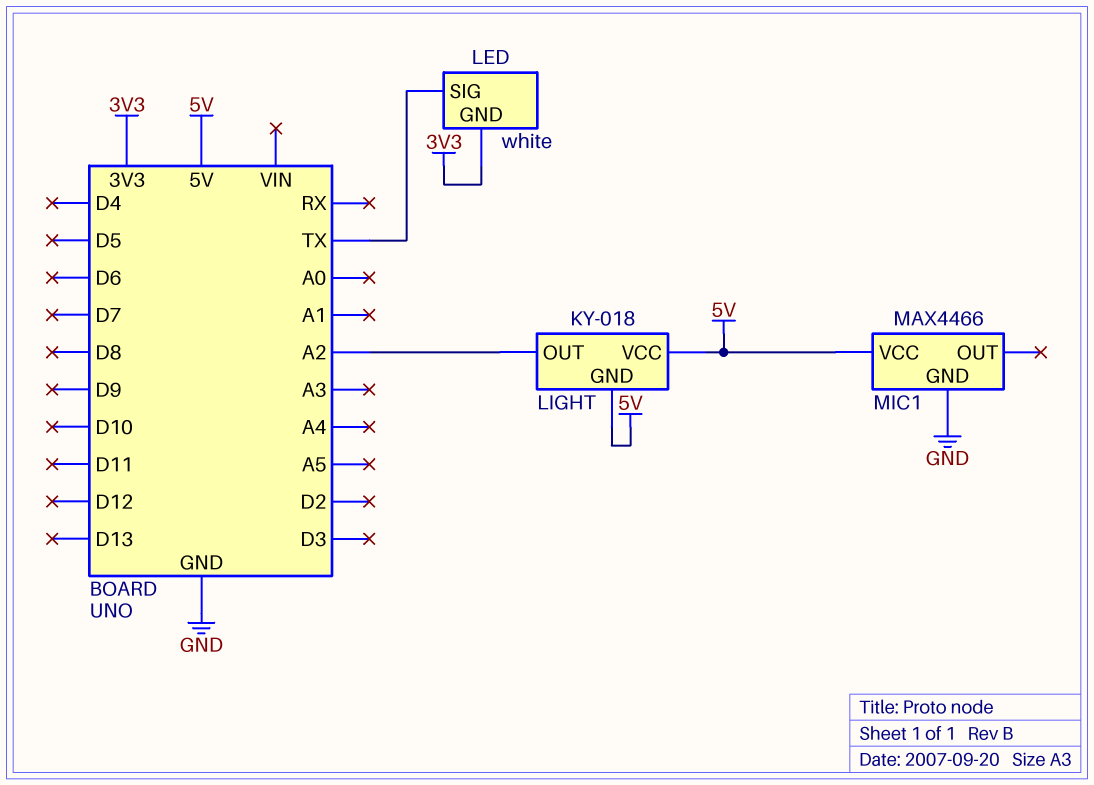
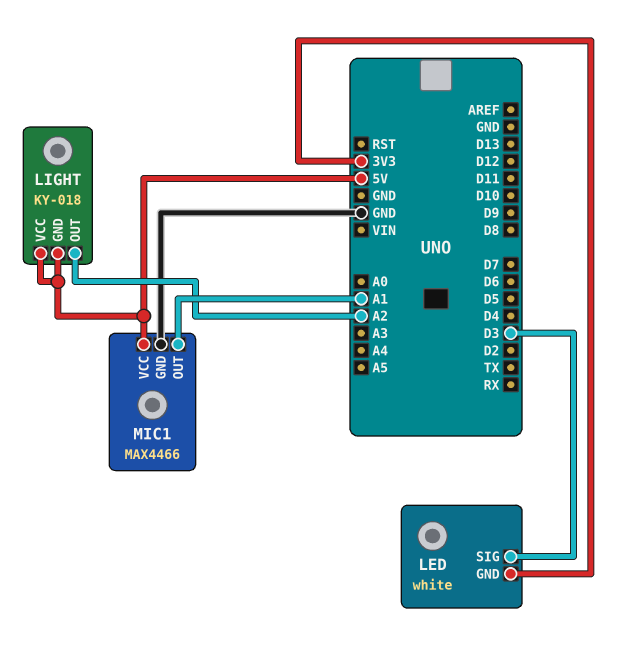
LED pin SIG: TX -> D3
MIC1 pin OUT: none -> A1

